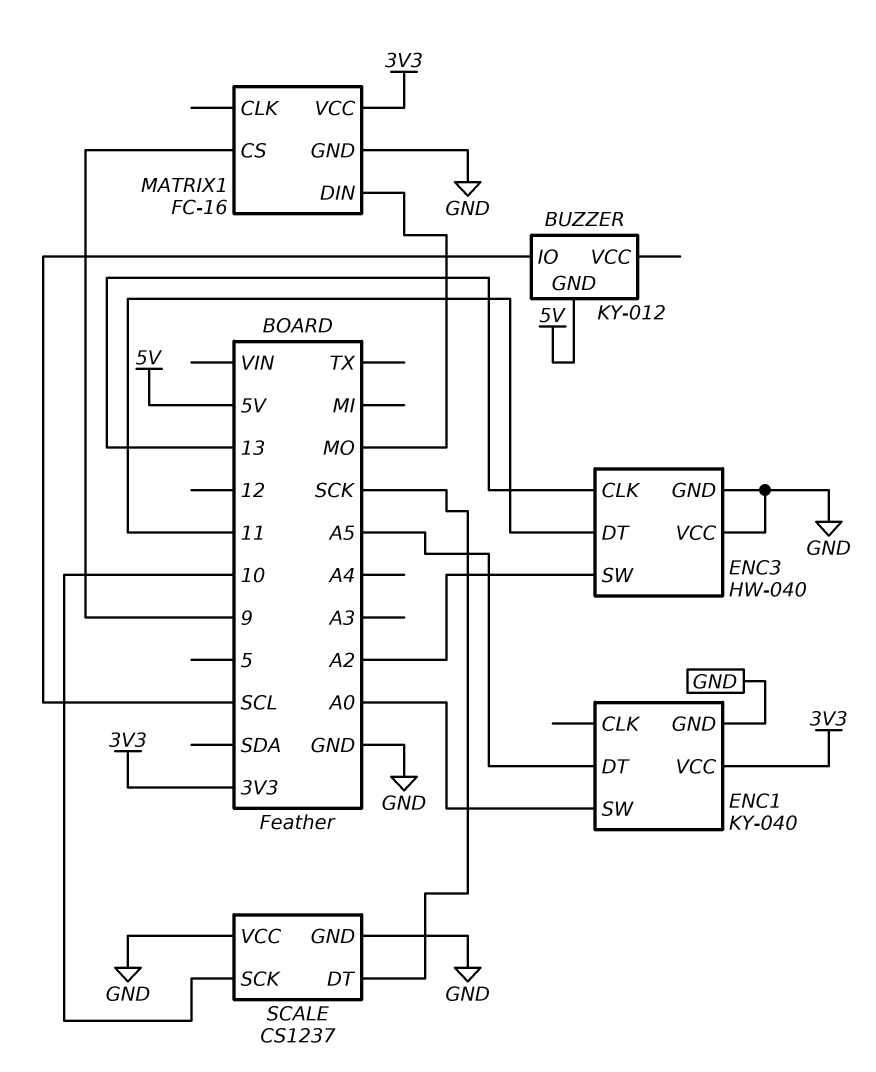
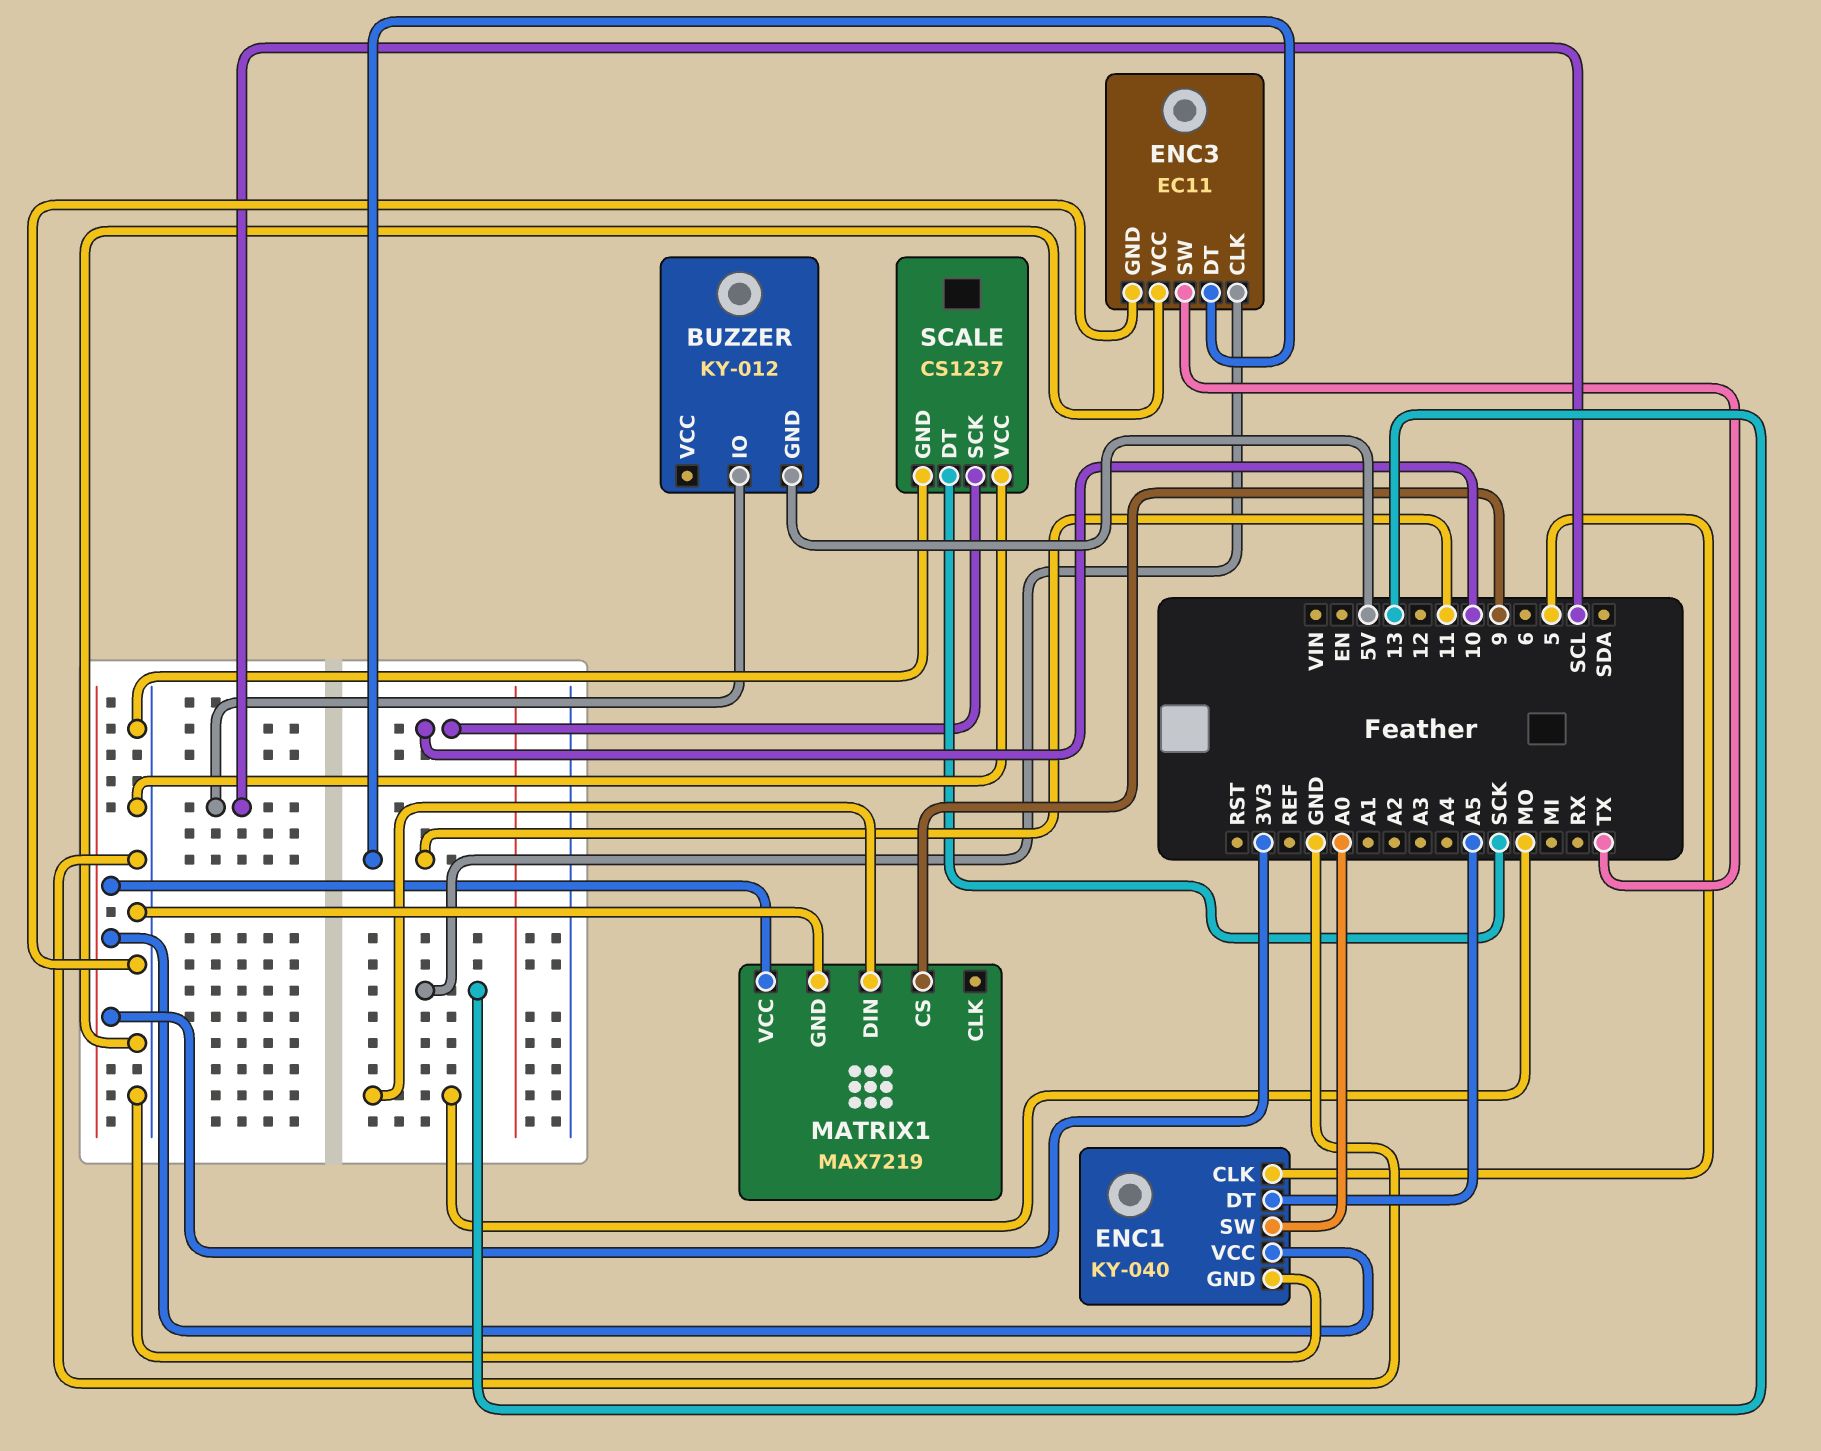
ENC1 pin CLK: none -> 5
ENC3: HW-040 -> EC11
ENC3 pin SW: A2 -> TX
MATRIX1: FC-16 -> MAX7219

